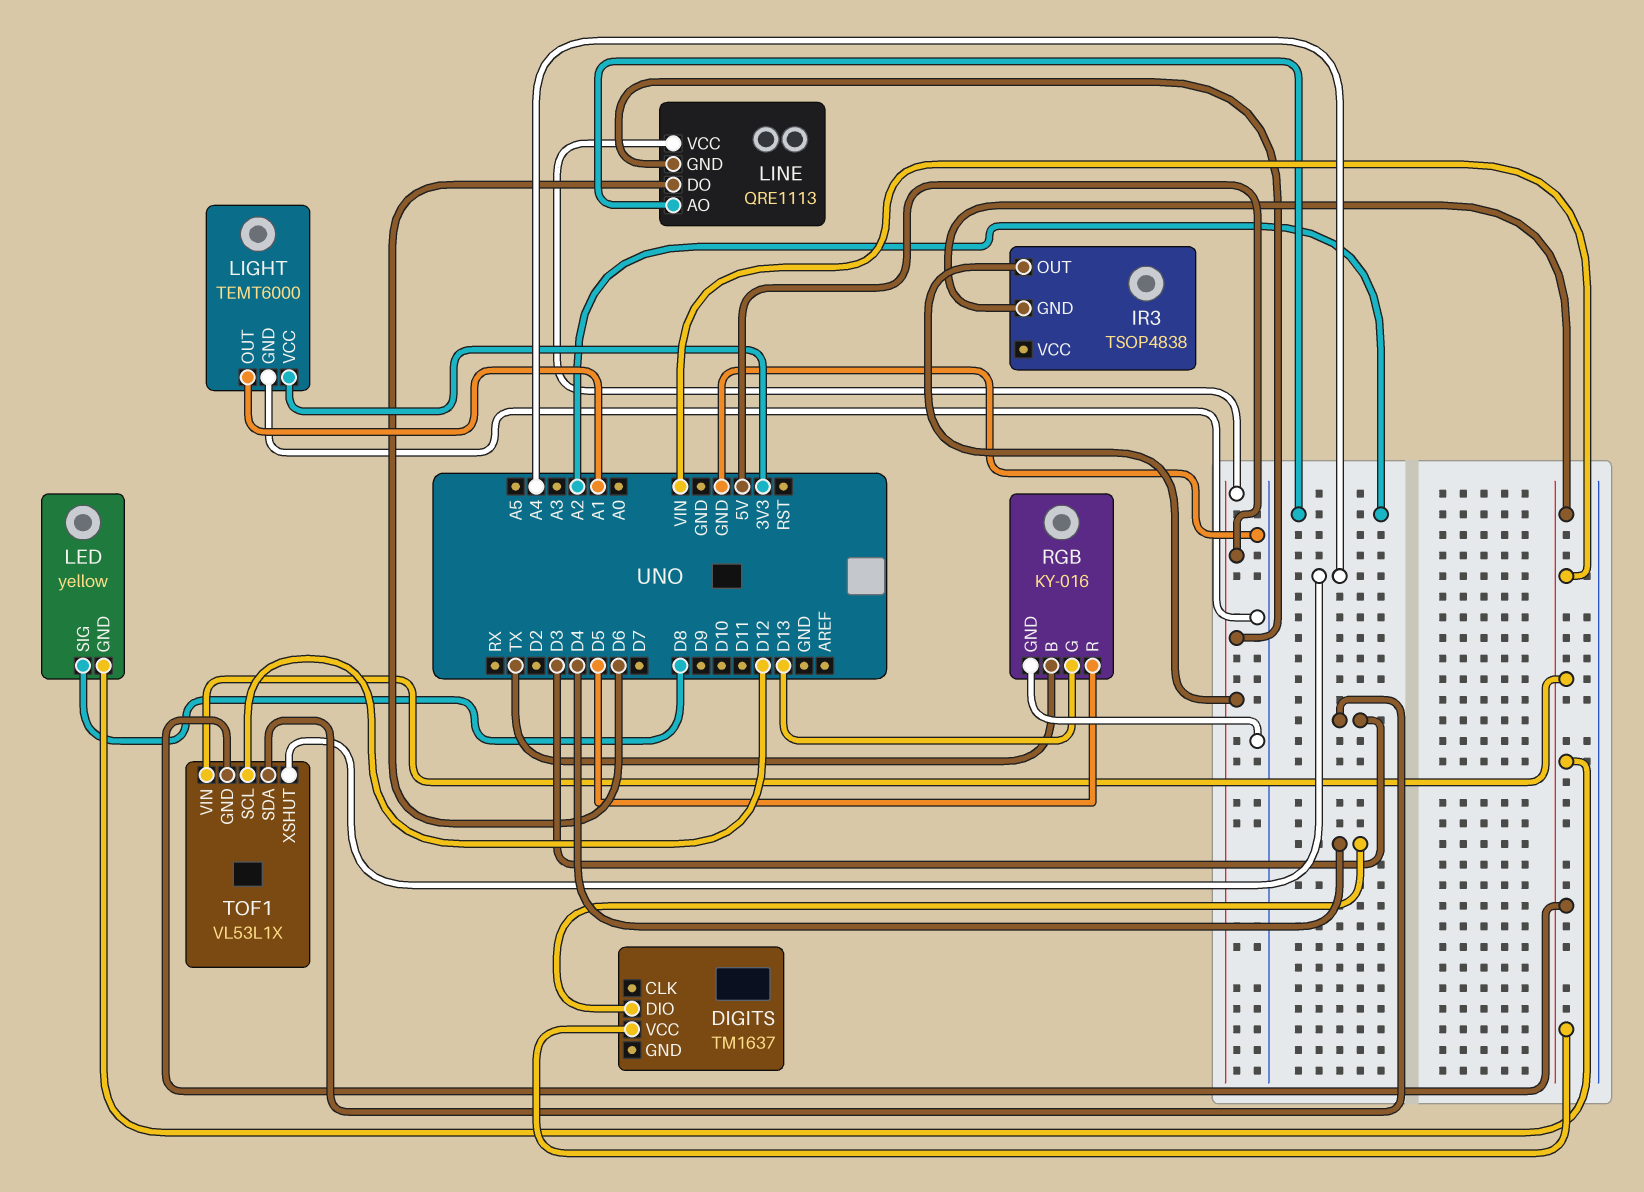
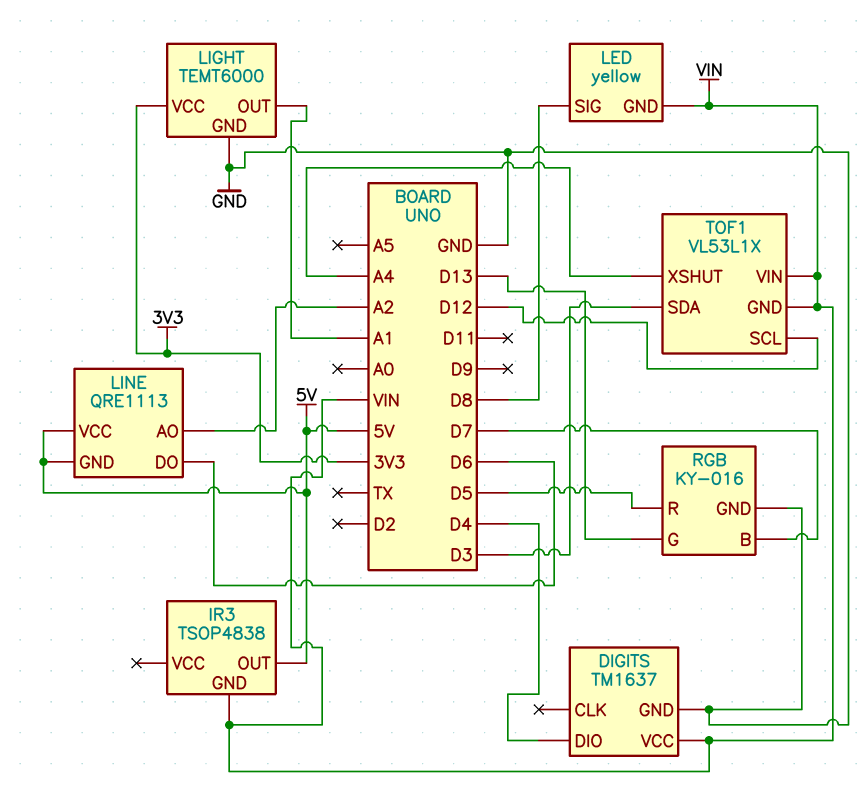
DIGITS pin GND: none -> GND
RGB pin B: TX -> D7

